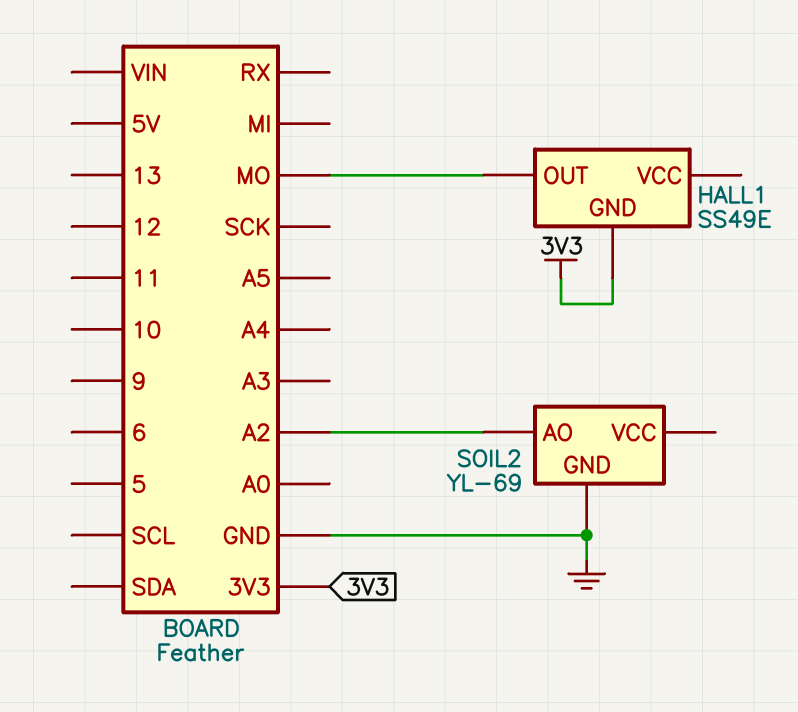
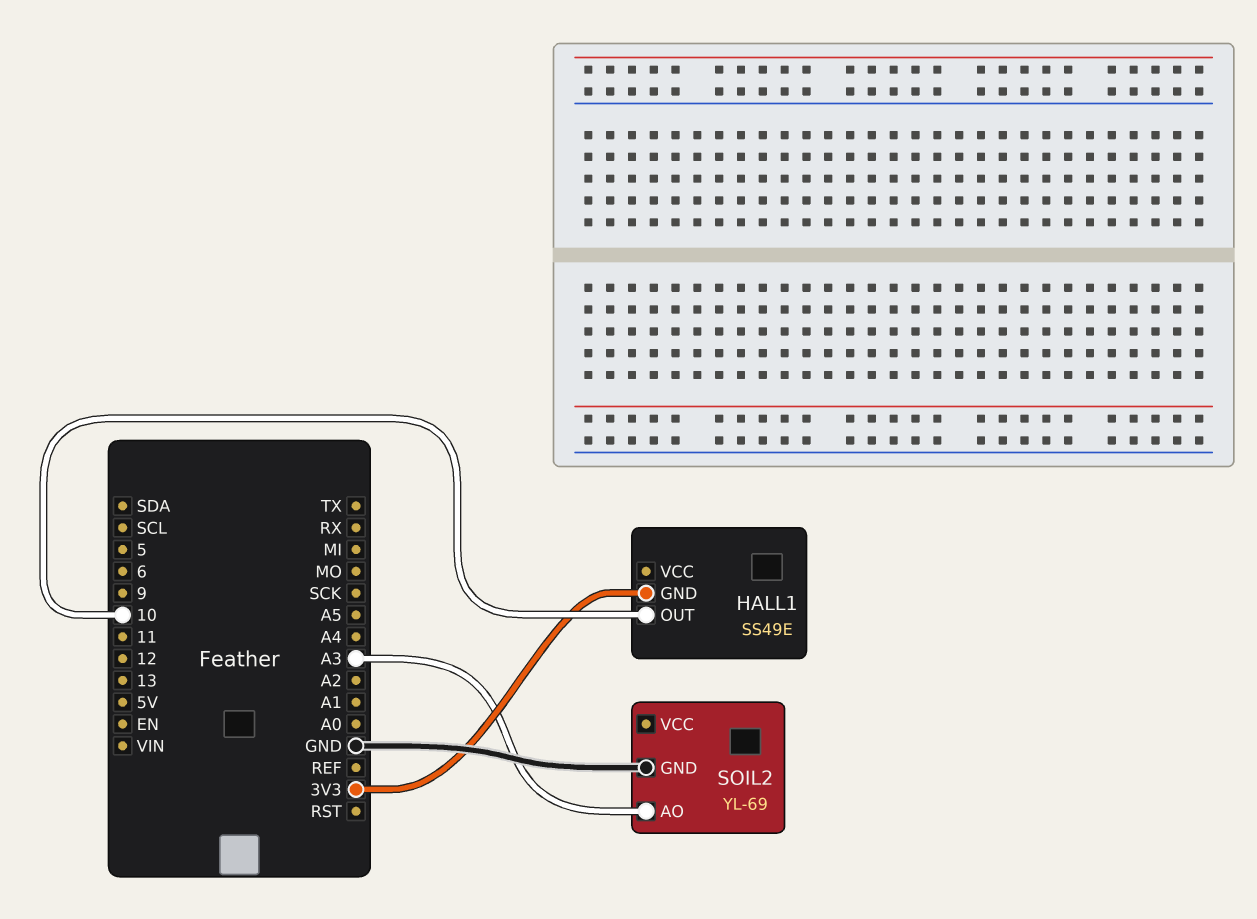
HALL1 pin OUT: MO -> 10
SOIL2 pin AO: A2 -> A3

